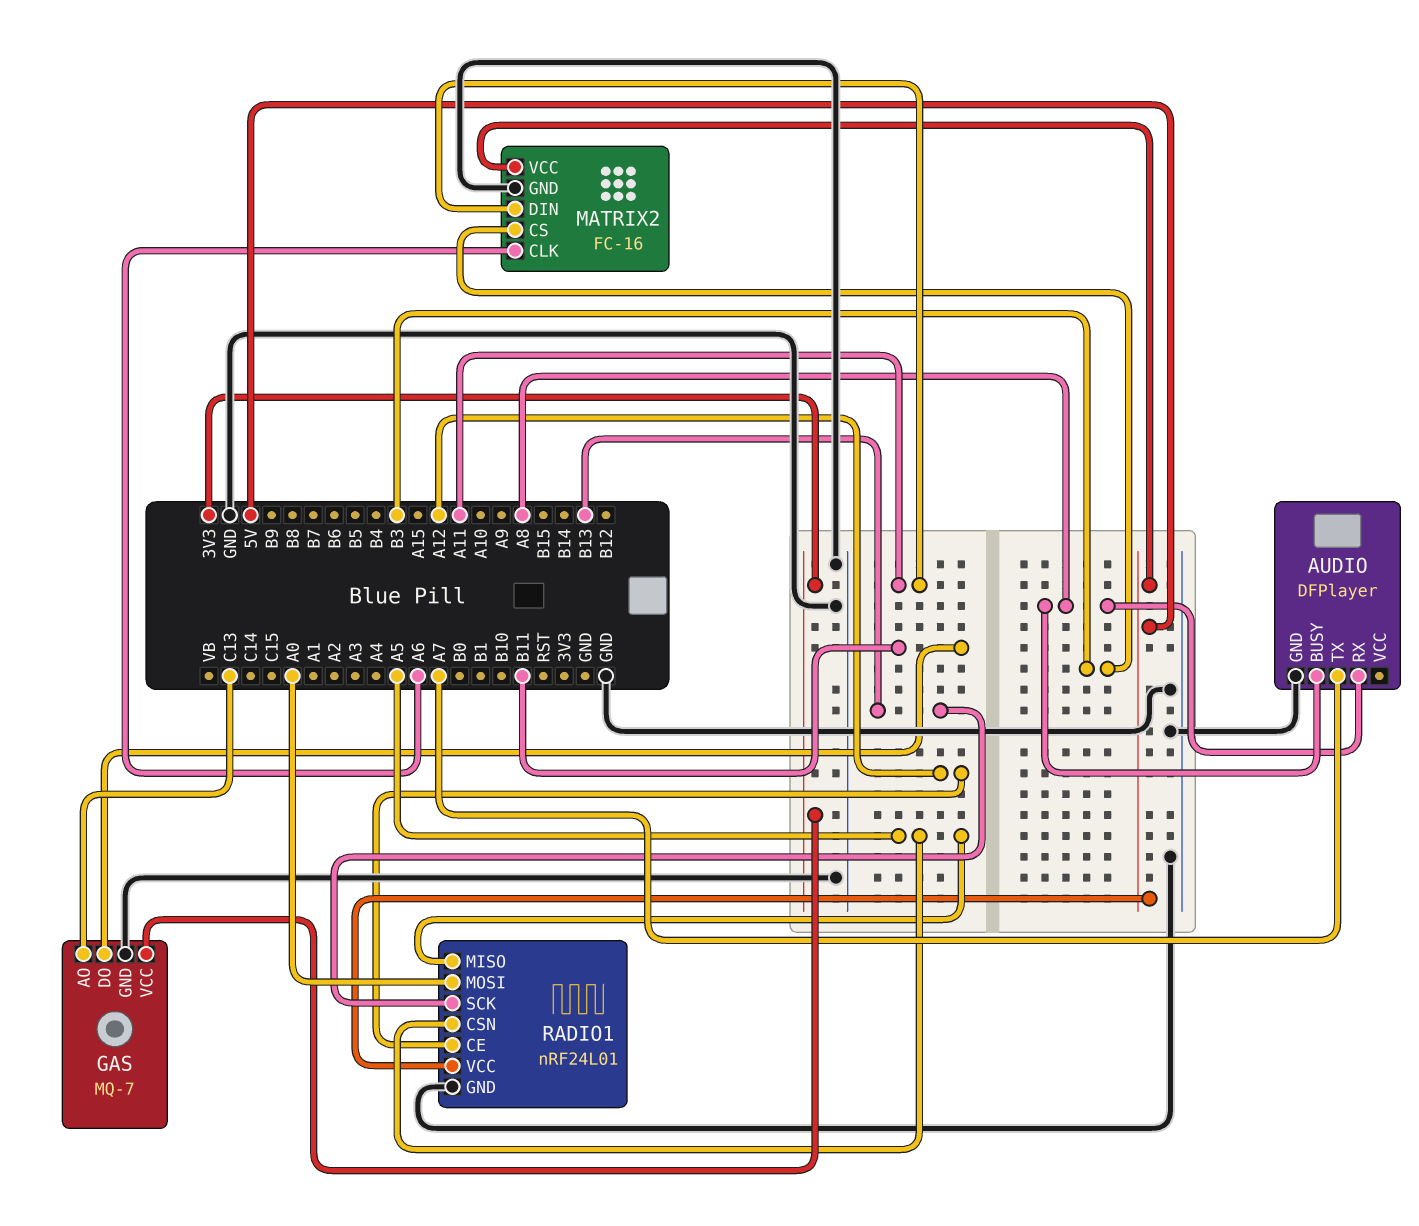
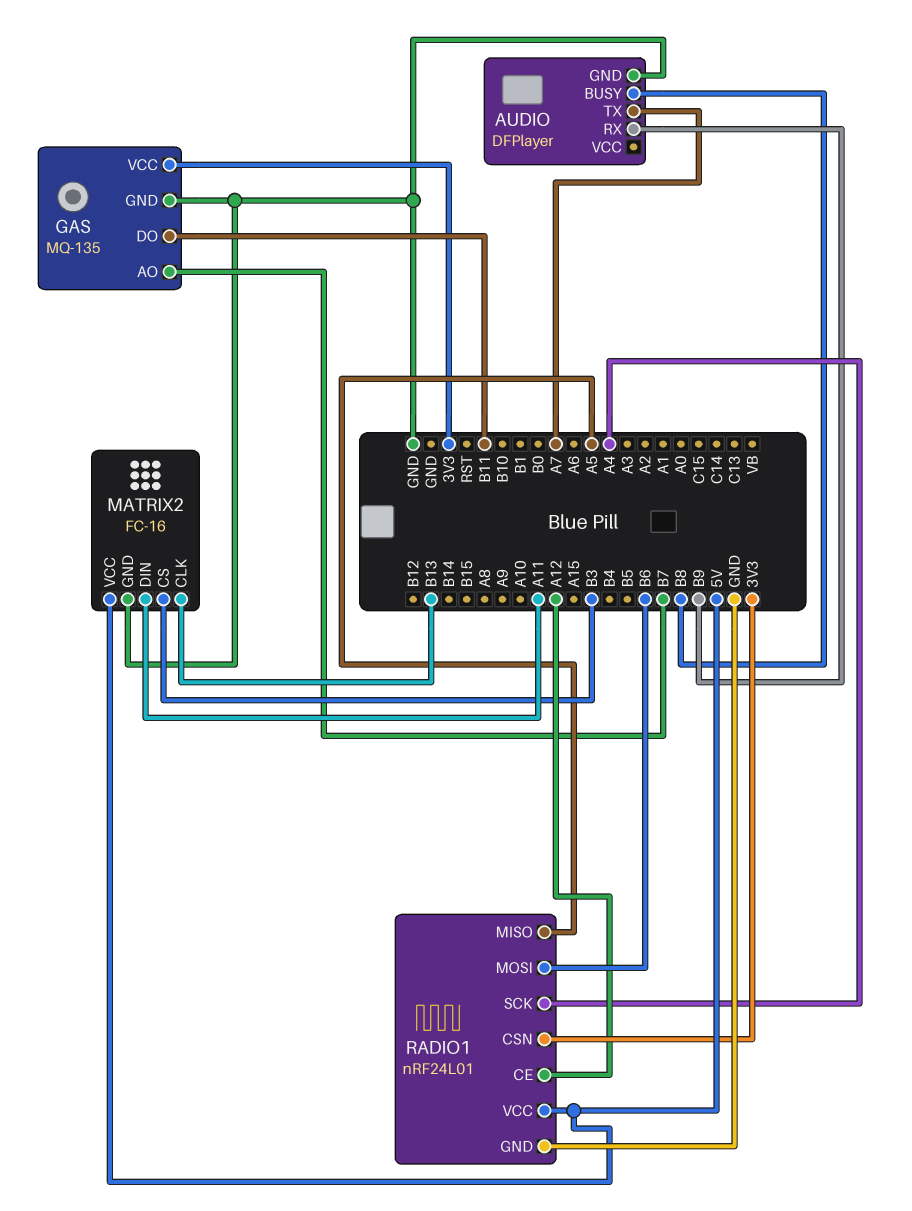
AUDIO pin BUSY: A8 -> B8
AUDIO pin RX: A8 -> B9
GAS: MQ-7 -> MQ-135
GAS pin AO: C13 -> B7
MATRIX2 pin CLK: A6 -> B13
RADIO1 pin CSN: A5 -> 3V3
RADIO1 pin MOSI: A0 -> B6
RADIO1 pin SCK: B13 -> A4

